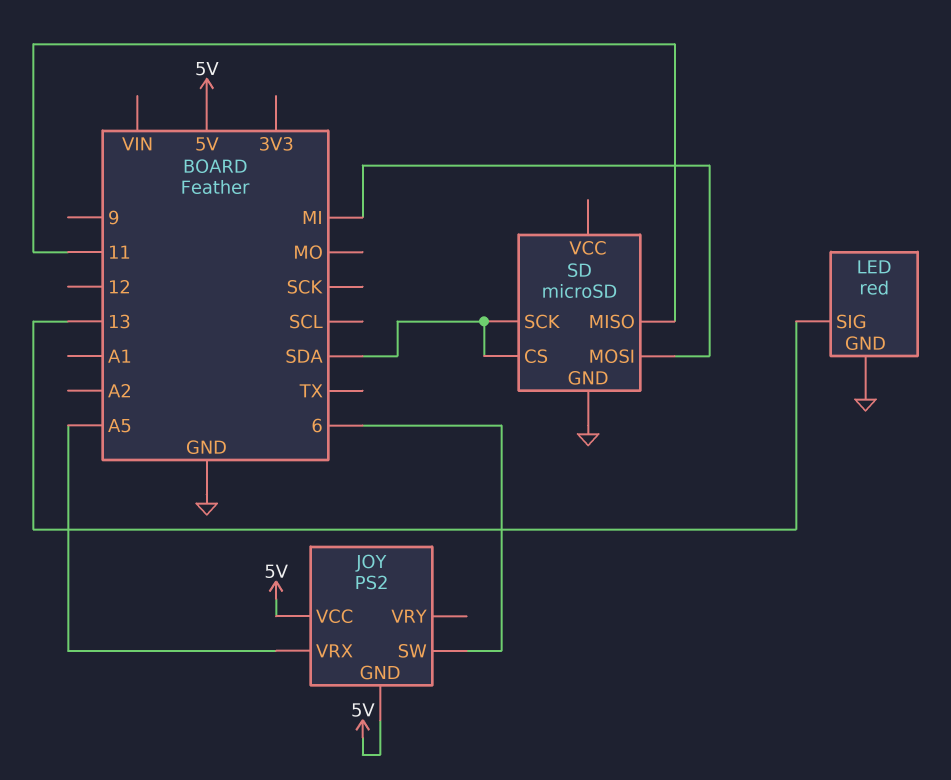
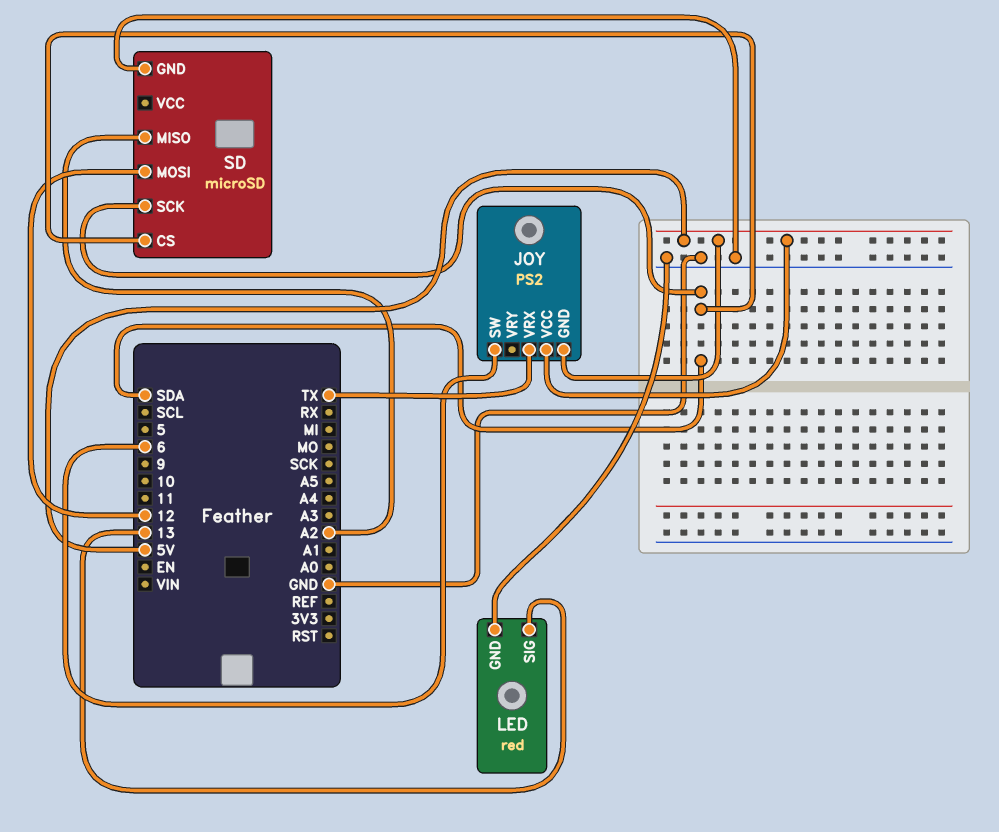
JOY pin VRX: A5 -> TX
SD pin MISO: 11 -> A2
SD pin MOSI: MI -> 12

